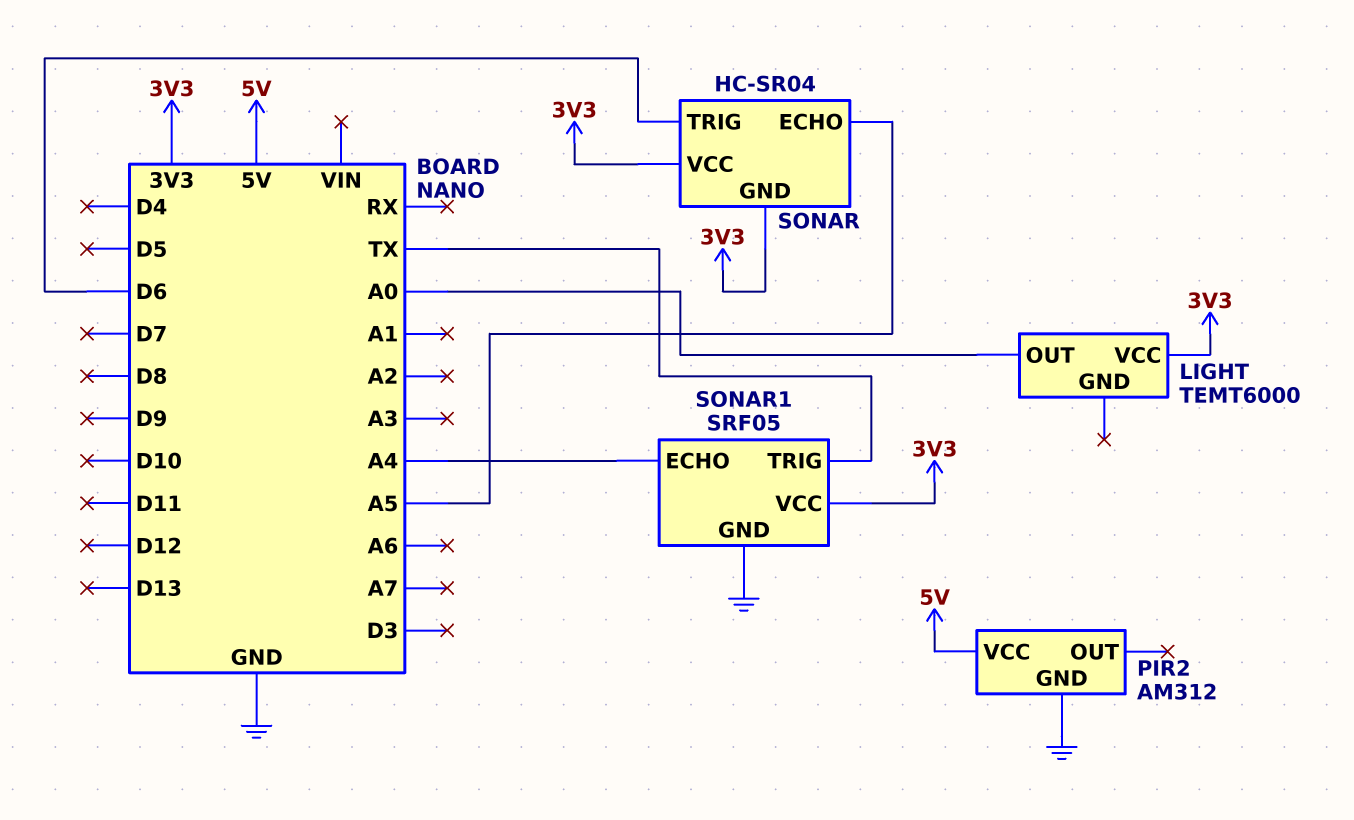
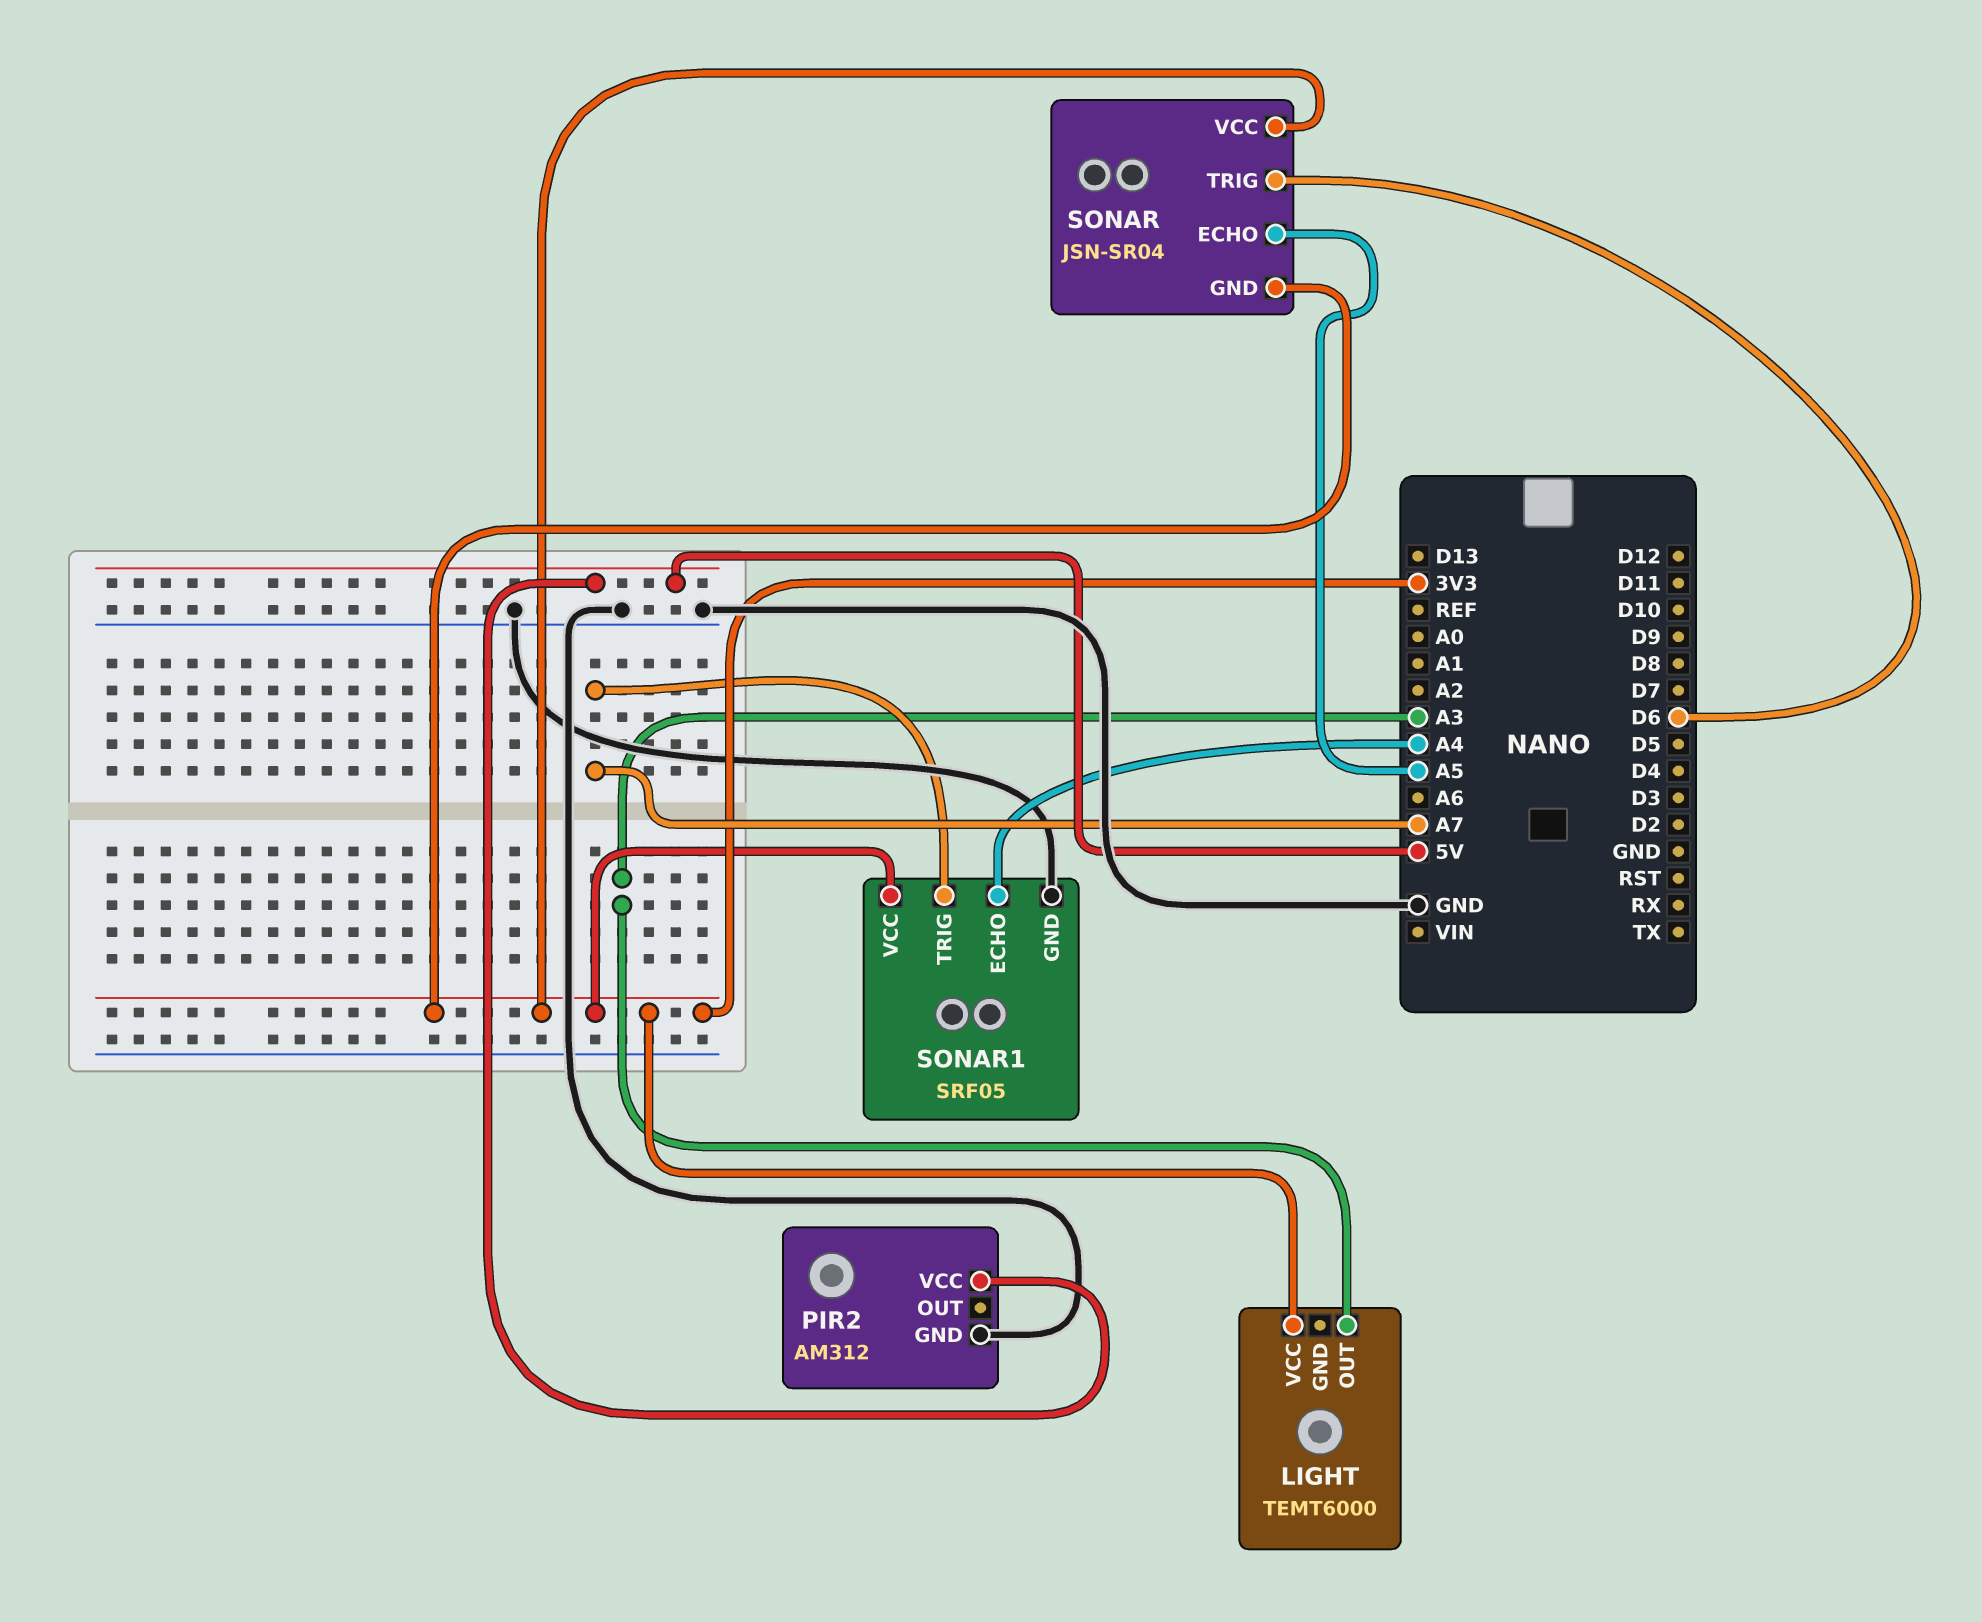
LIGHT pin OUT: A0 -> A3
SONAR: HC-SR04 -> JSN-SR04
SONAR1 pin TRIG: TX -> A7

